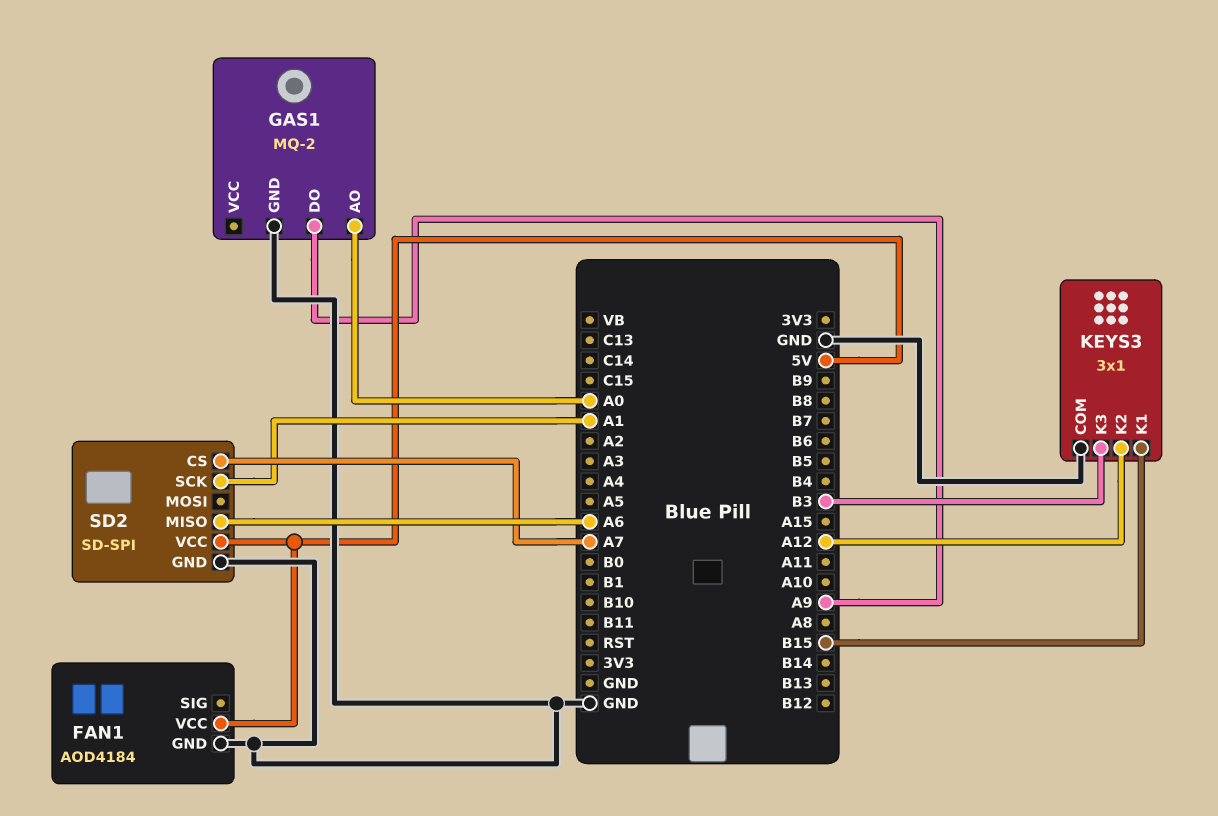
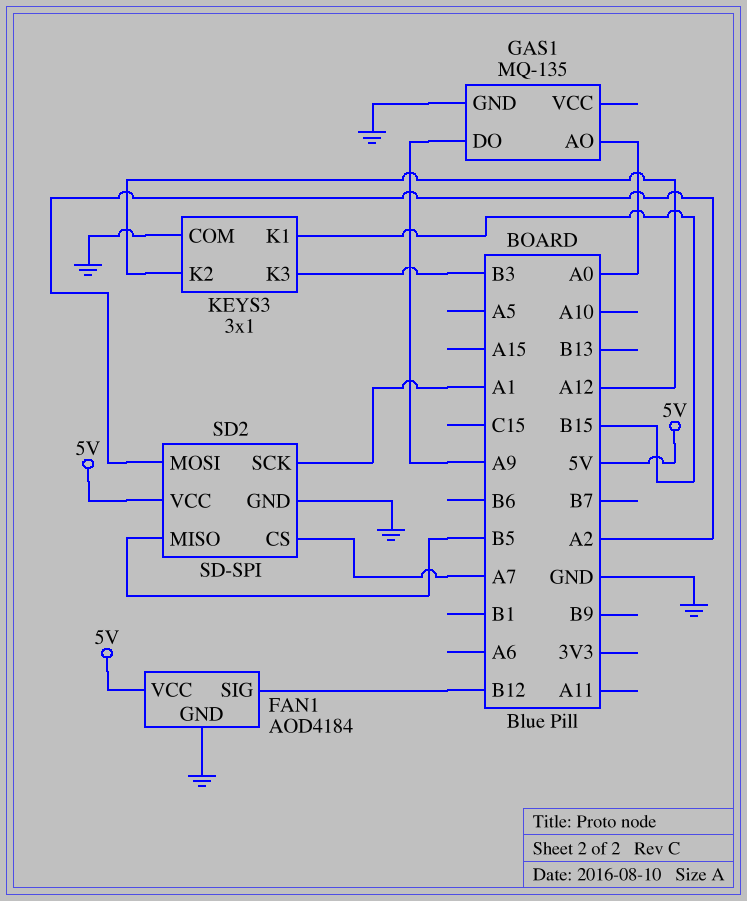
FAN1 pin SIG: none -> B12
GAS1: MQ-2 -> MQ-135
SD2 pin MISO: A6 -> B5
SD2 pin MOSI: none -> A2

